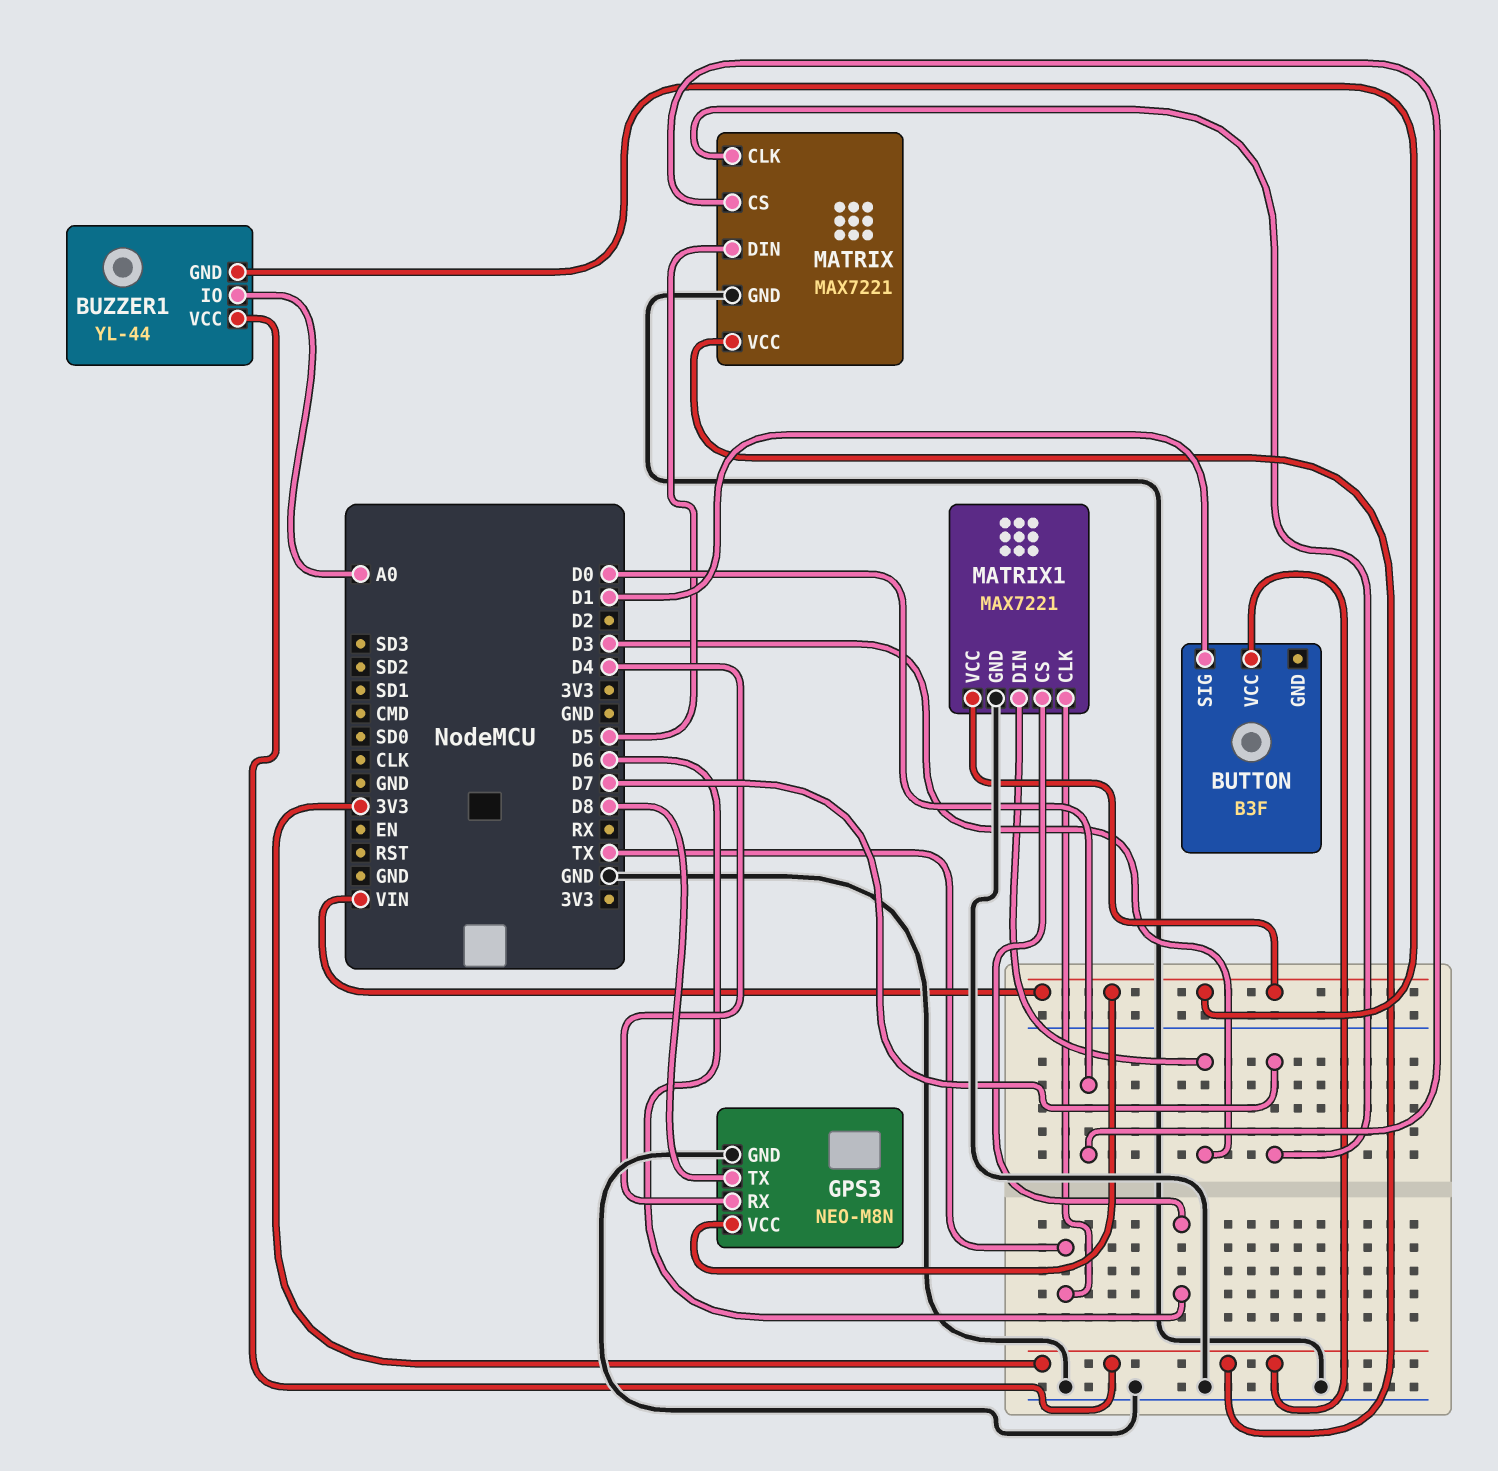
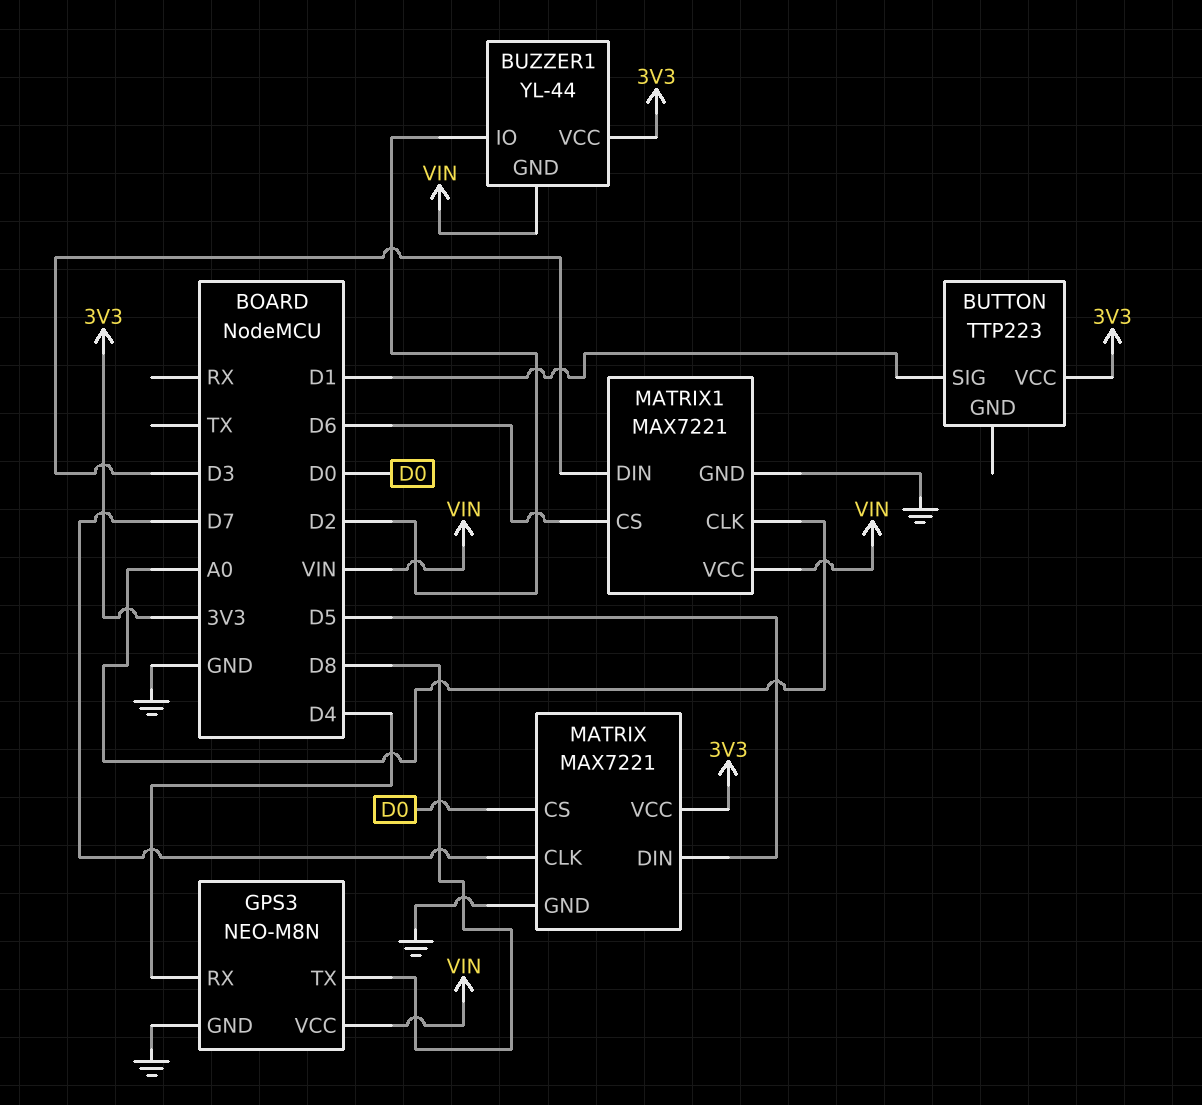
BUTTON: B3F -> TTP223
BUZZER1 pin IO: A0 -> D2
MATRIX1 pin CLK: TX -> A0

